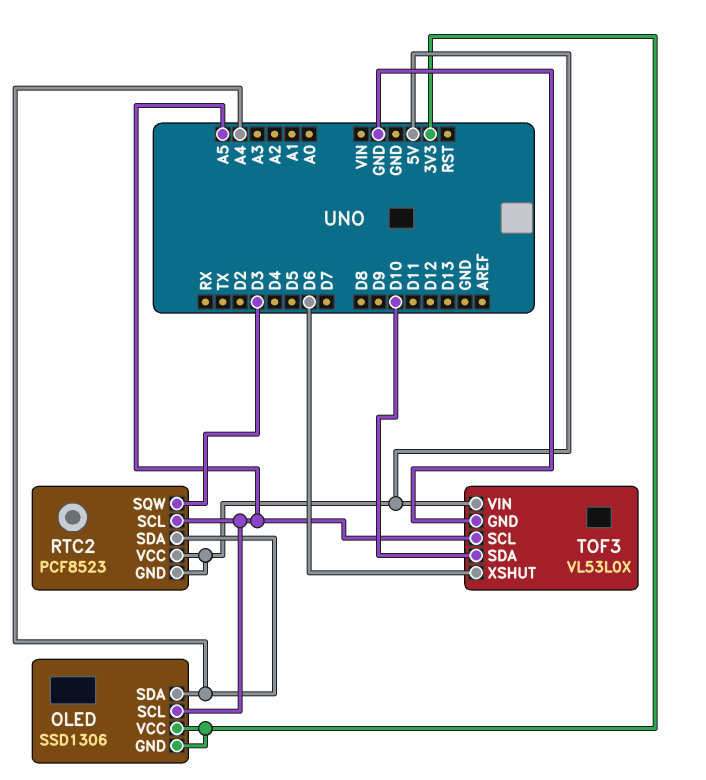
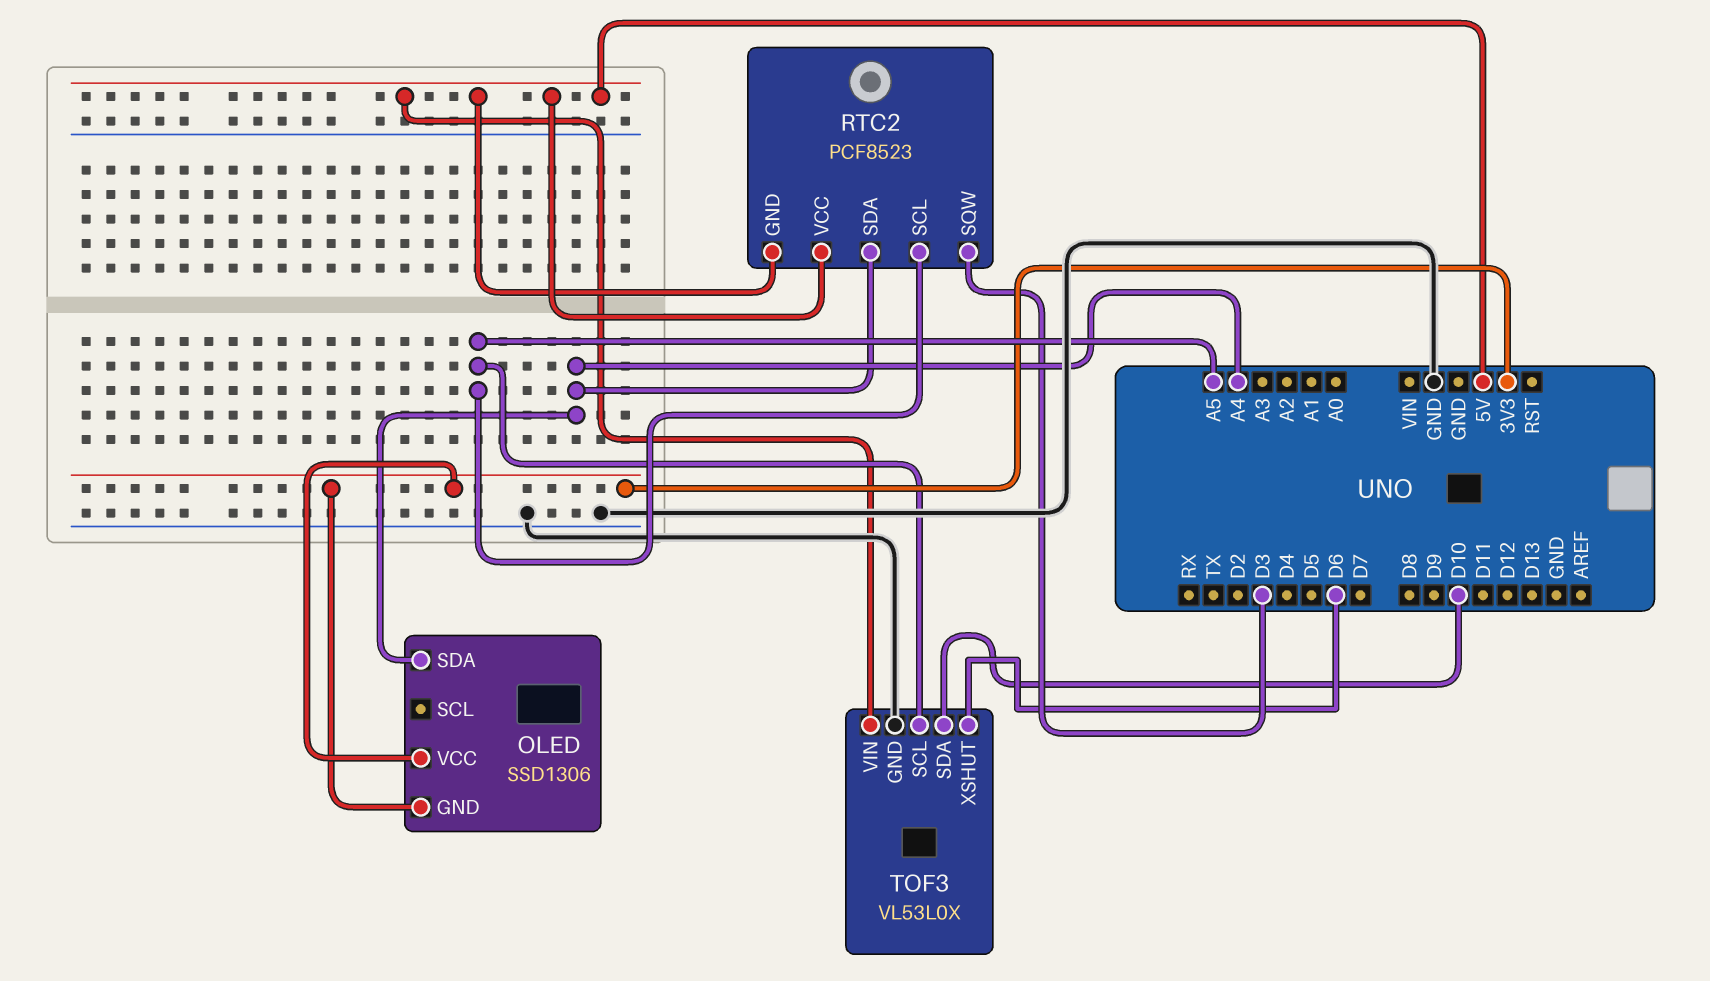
OLED pin SCL: A5 -> none

